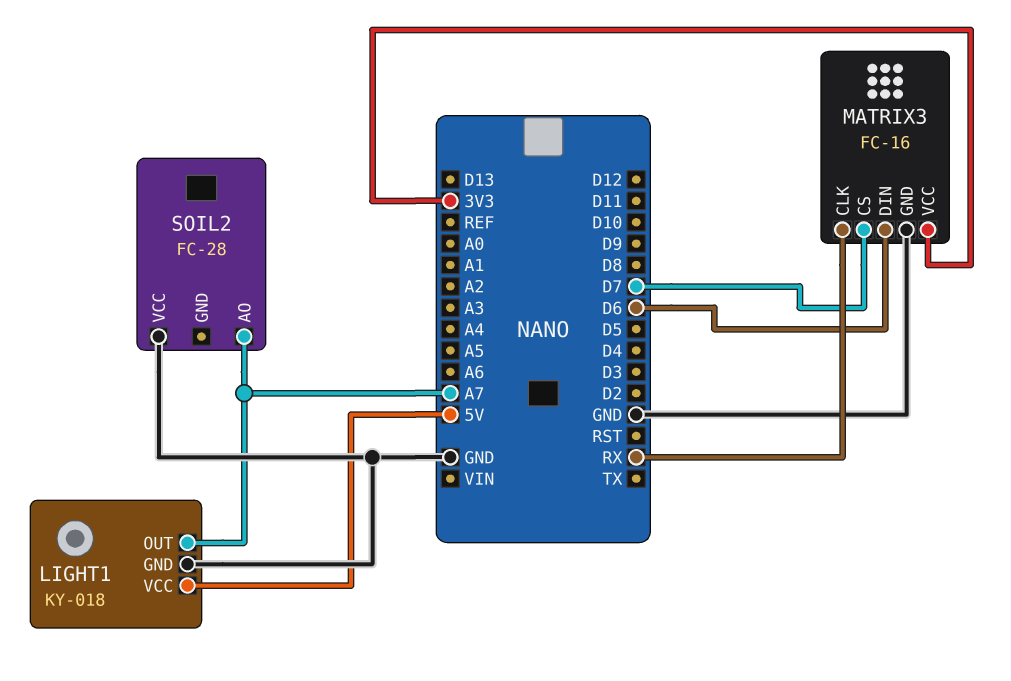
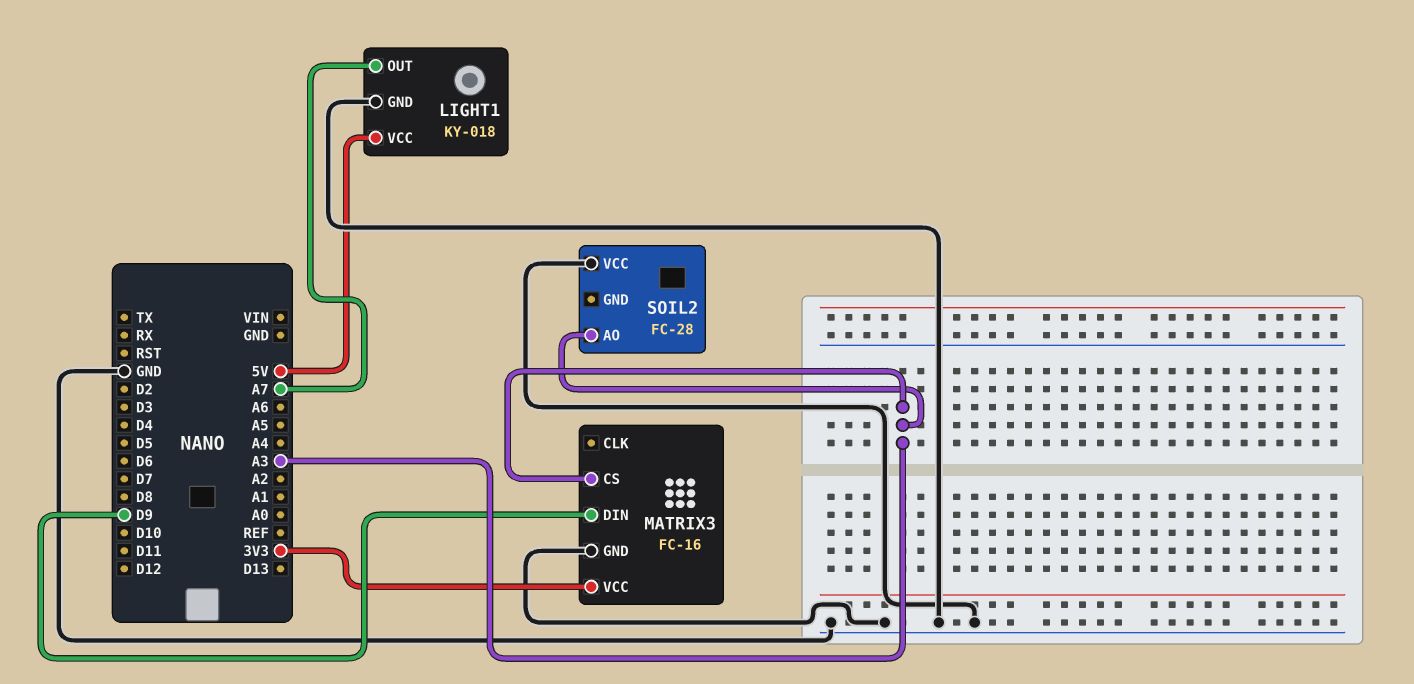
MATRIX3 pin CLK: RX -> none
MATRIX3 pin CS: D7 -> A3
MATRIX3 pin DIN: D6 -> D9
SOIL2 pin AO: A7 -> A3

